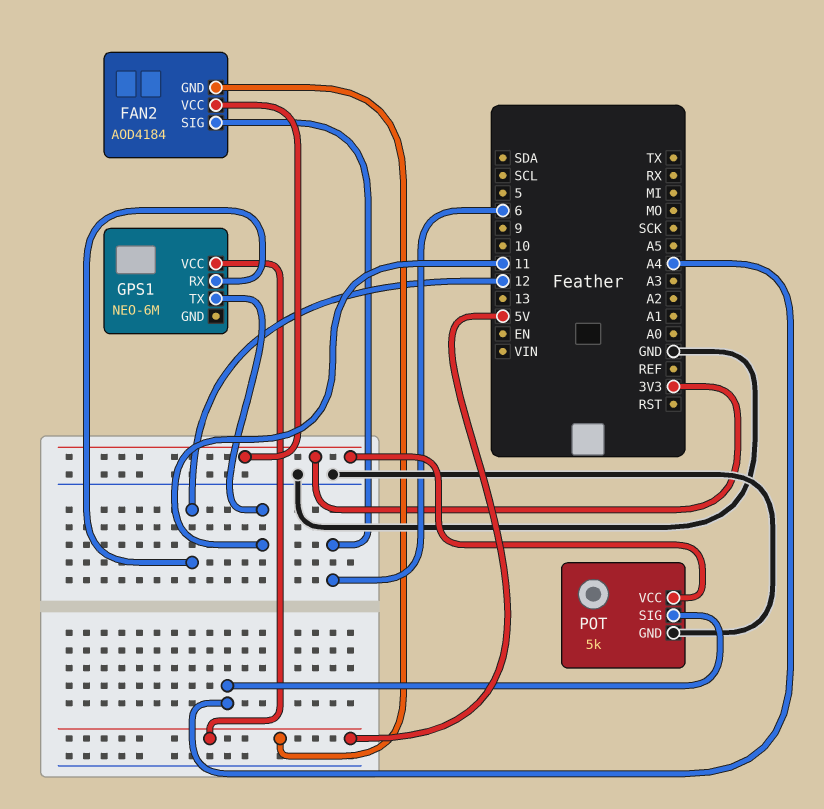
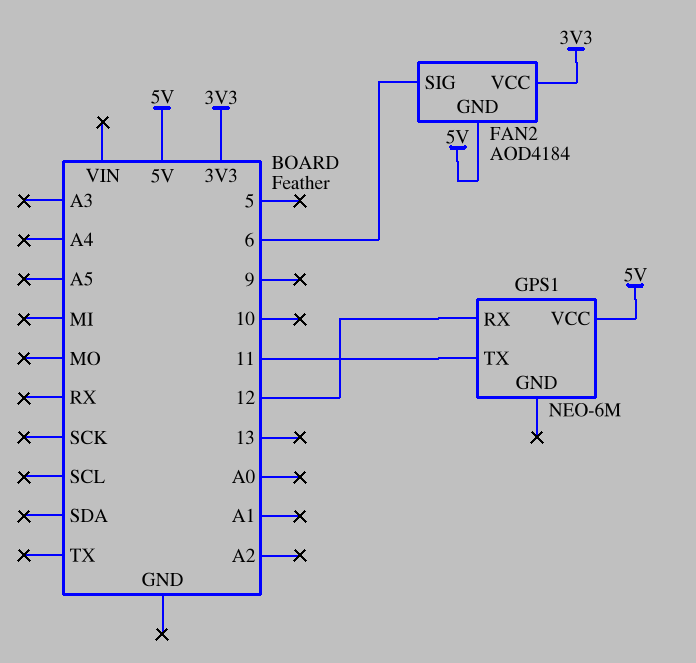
POT: 5k -> none
POT pin GND: GND -> none
POT pin SIG: A4 -> none
POT pin VCC: 3V3 -> none

